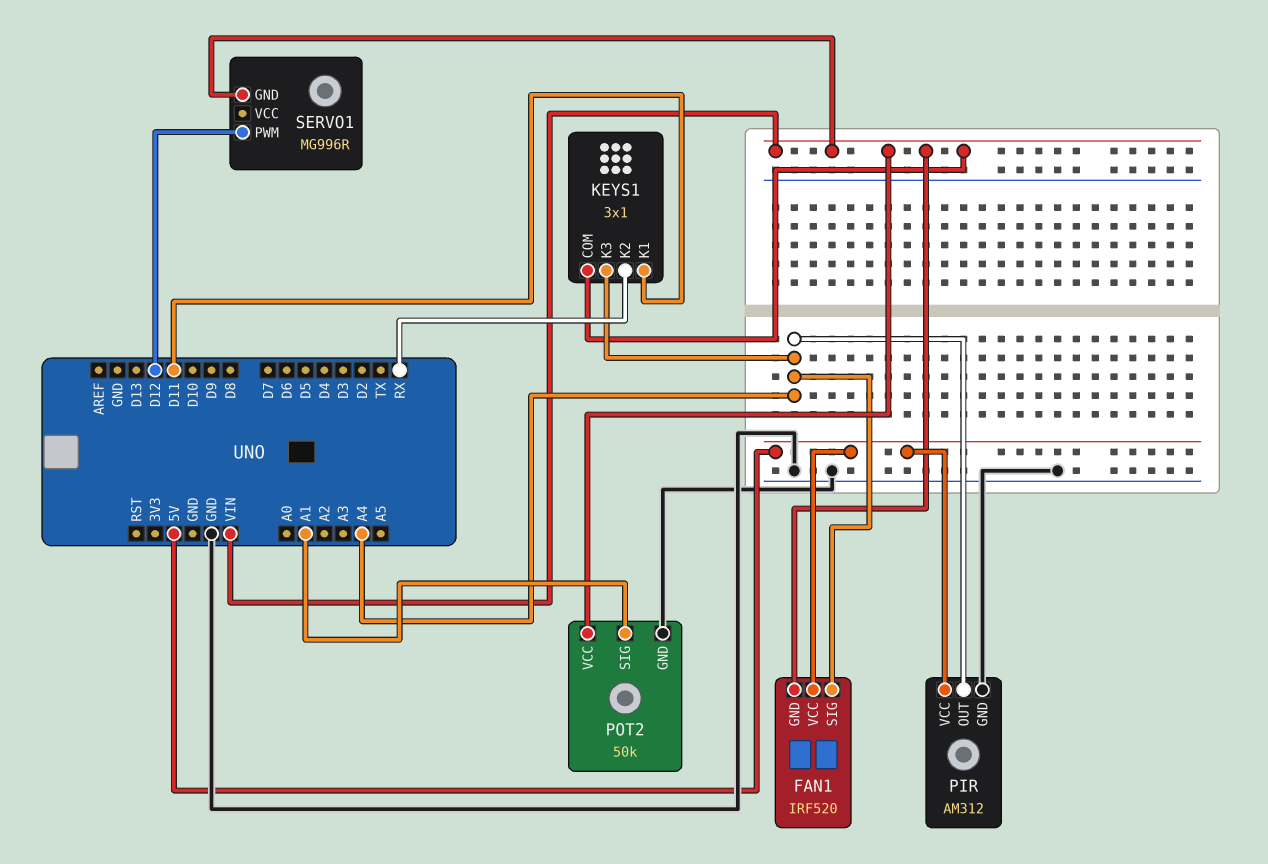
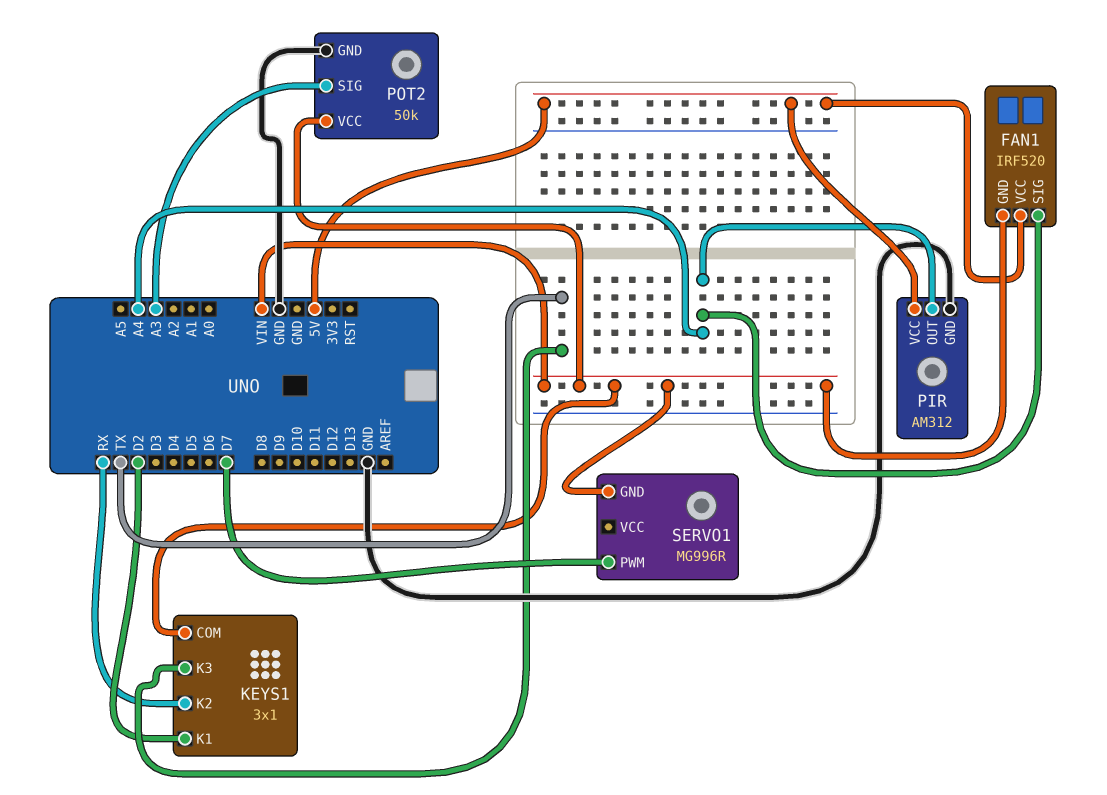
KEYS1 pin K1: D11 -> D2
KEYS1 pin K3: A4 -> TX
POT2 pin SIG: A1 -> A3
SERVO1 pin PWM: D12 -> D7

